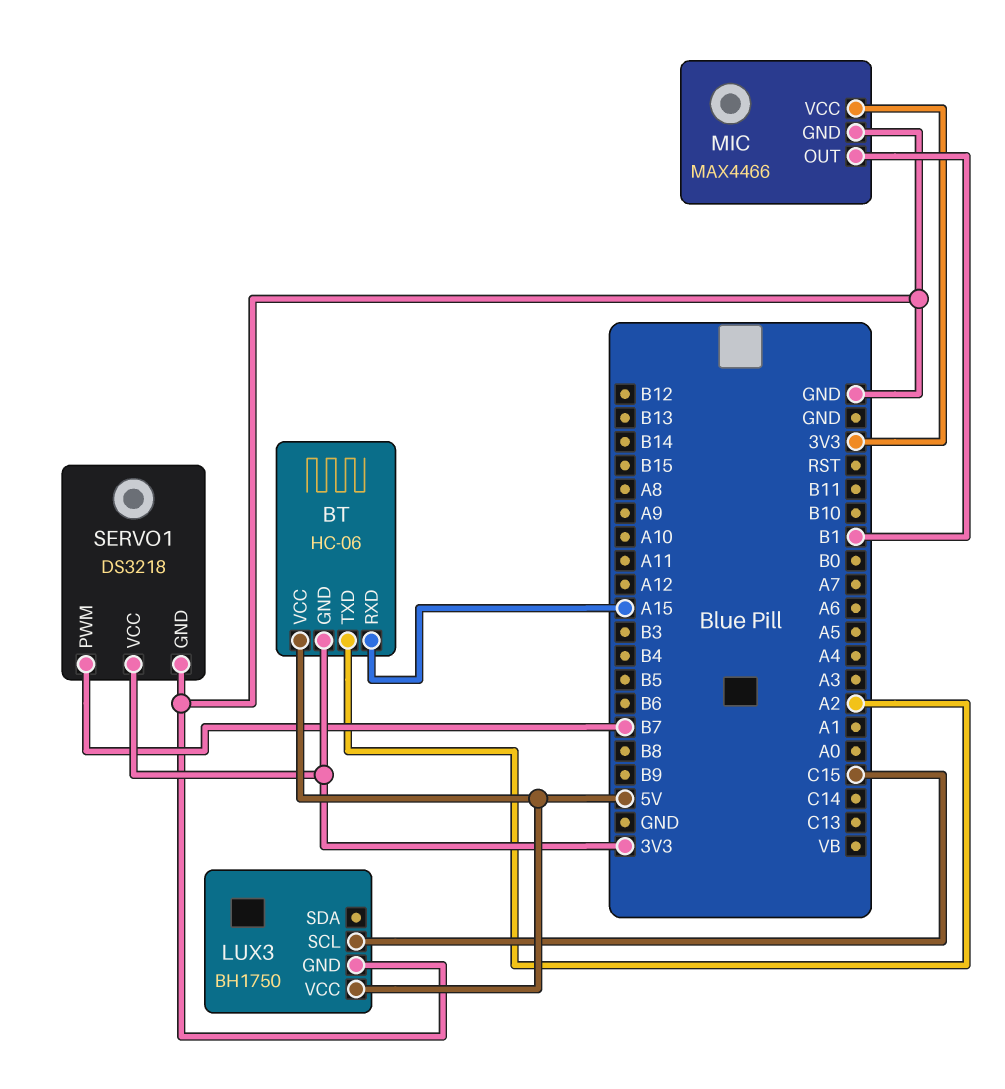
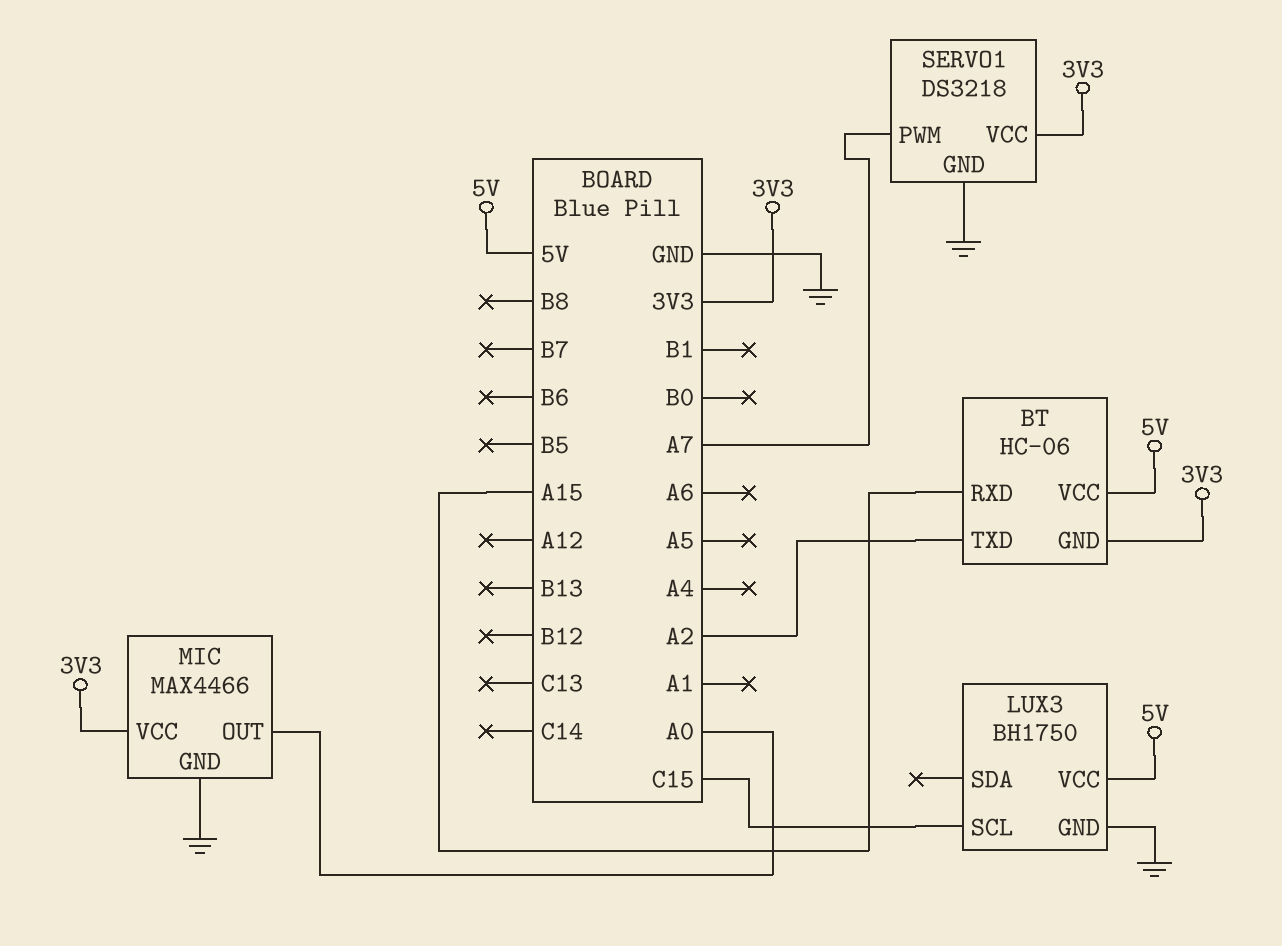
MIC pin OUT: B1 -> A0
SERVO1 pin PWM: B7 -> A7

